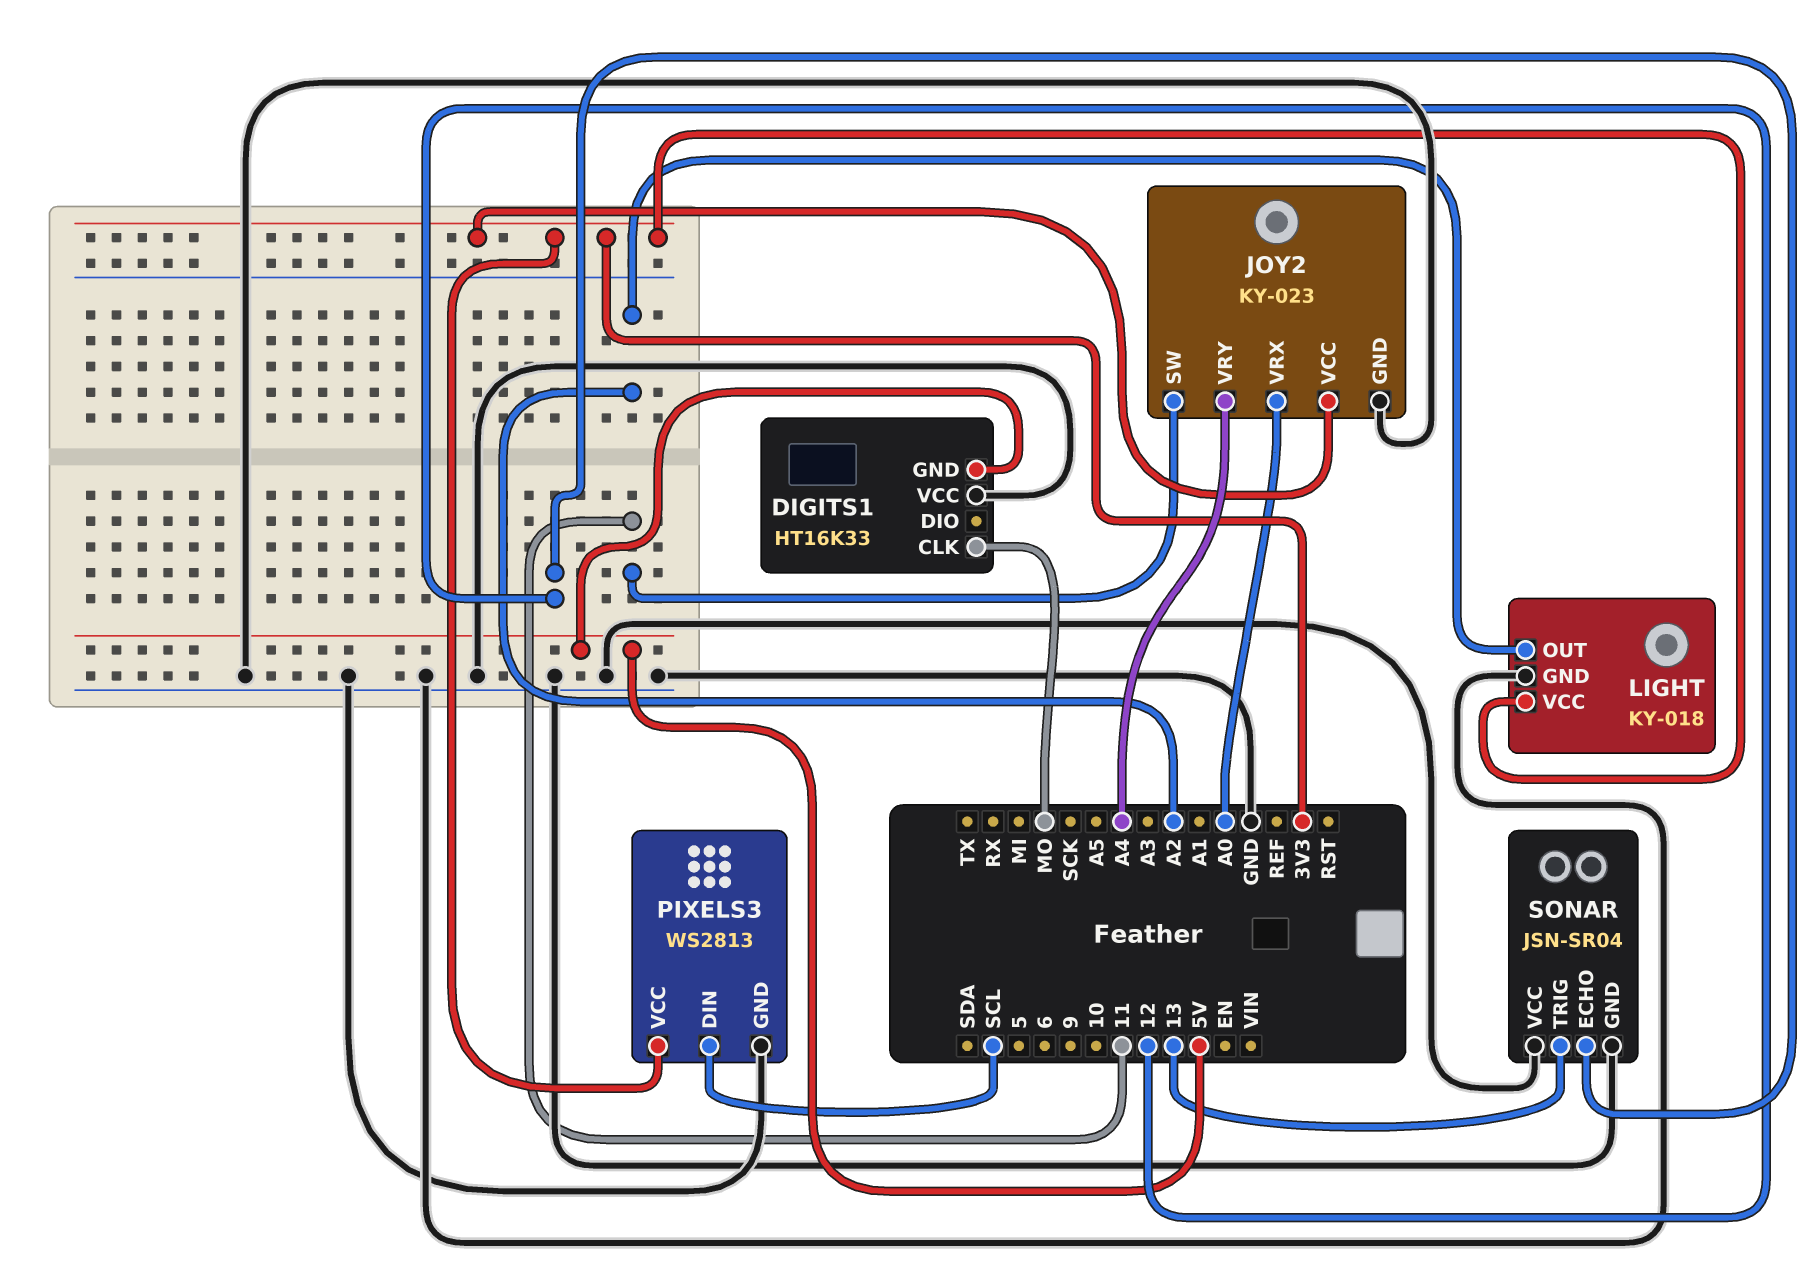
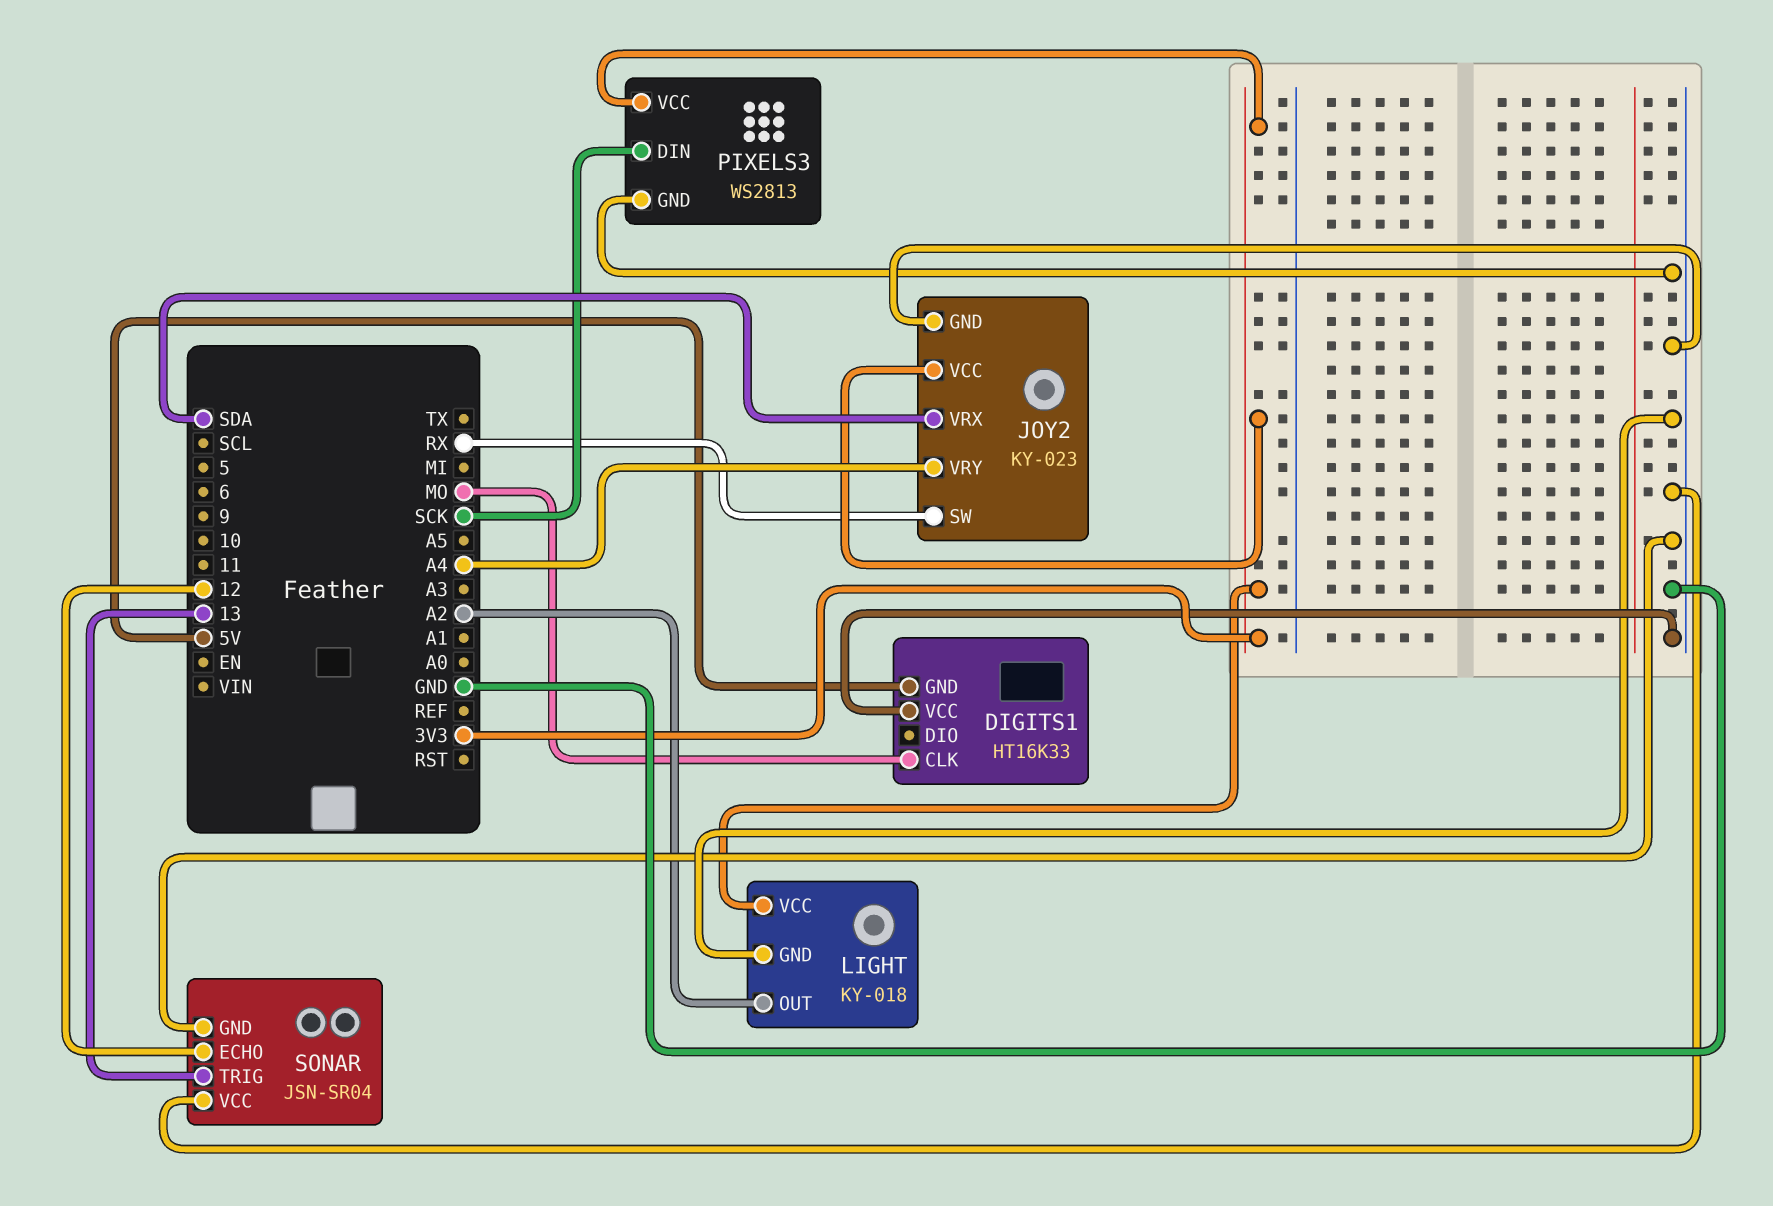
JOY2 pin SW: 11 -> RX
JOY2 pin VRX: A0 -> SDA
PIXELS3 pin DIN: SCL -> SCK

